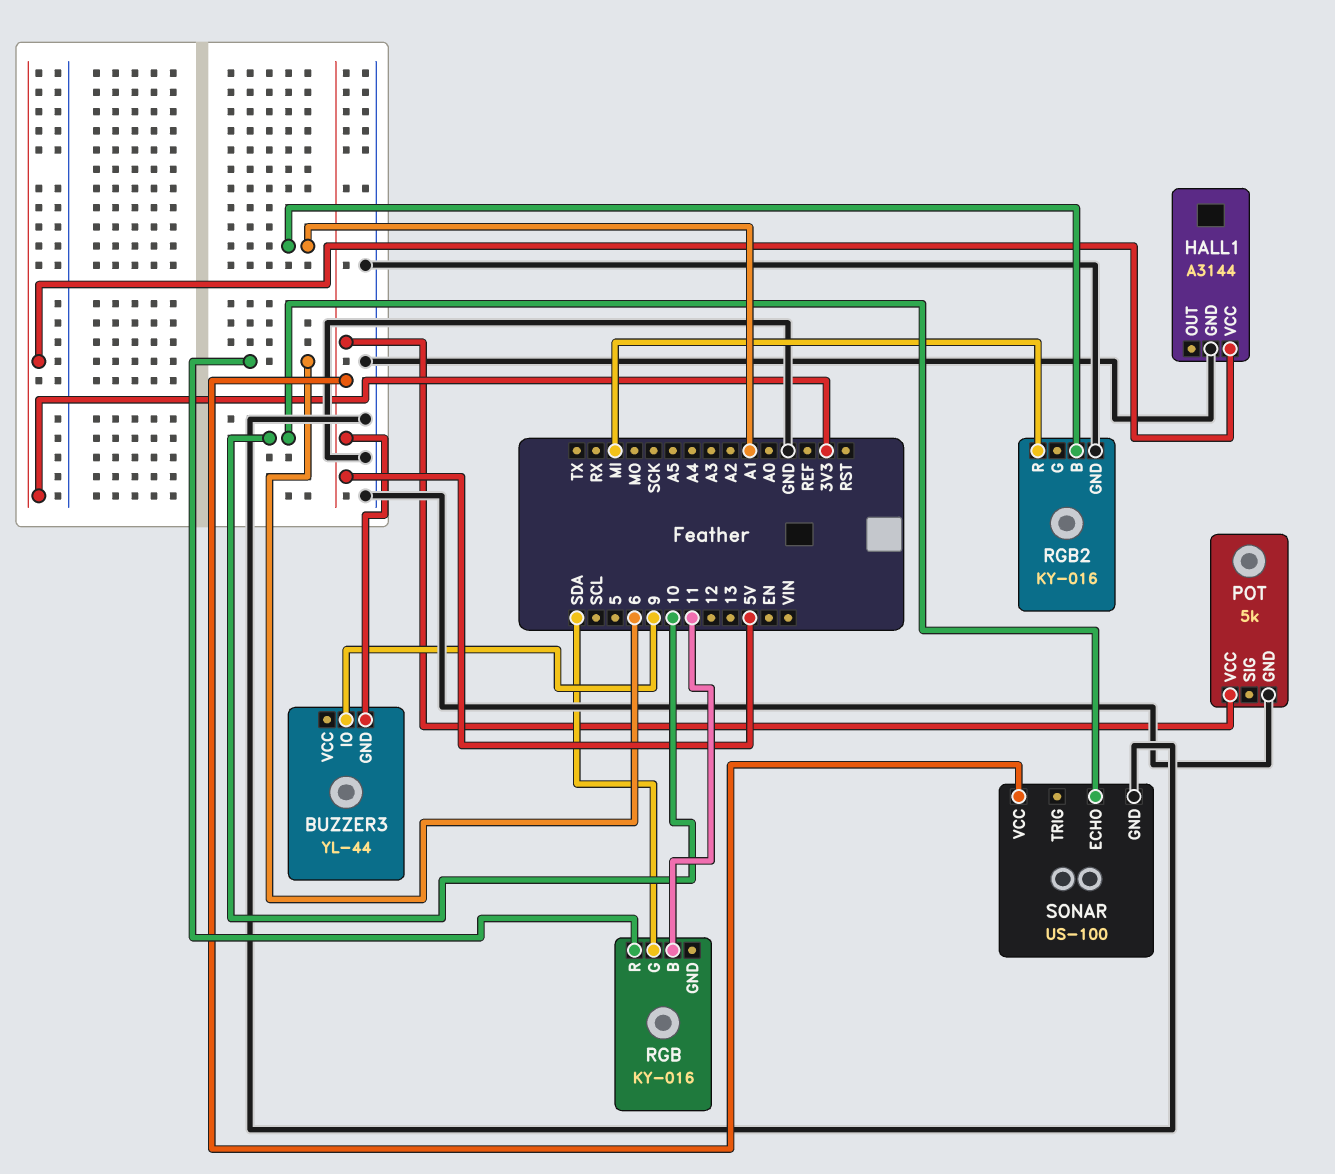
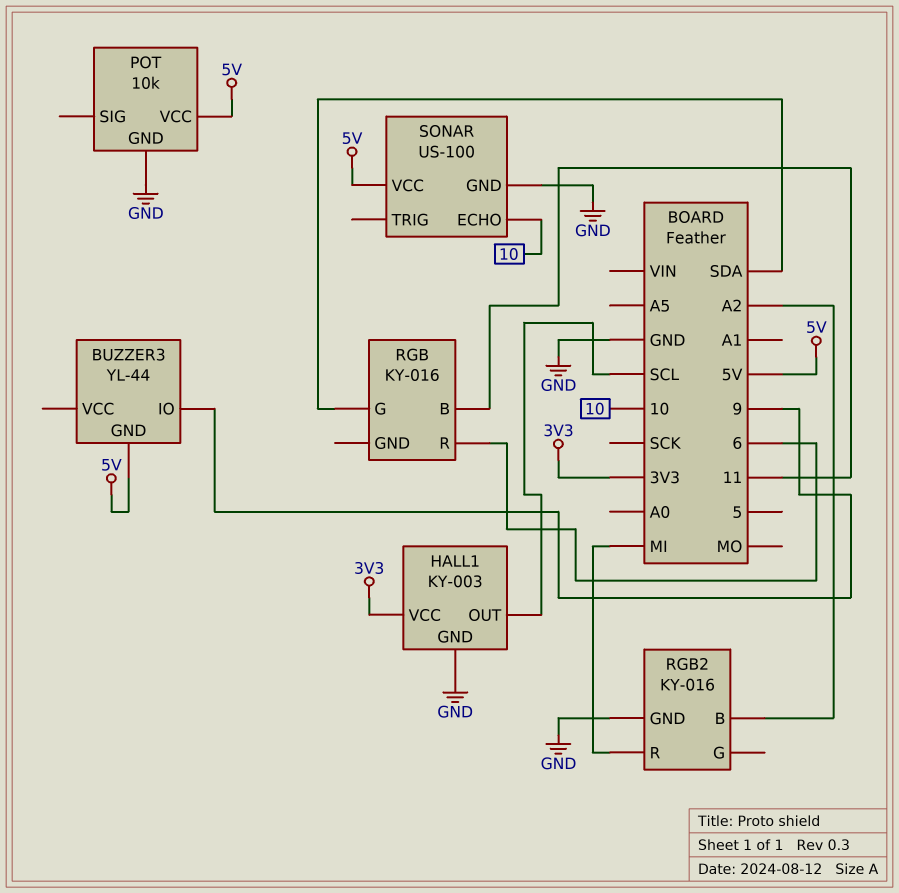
HALL1: A3144 -> KY-003
HALL1 pin OUT: none -> SCL
POT: 5k -> 10k
RGB2 pin B: A1 -> A2

